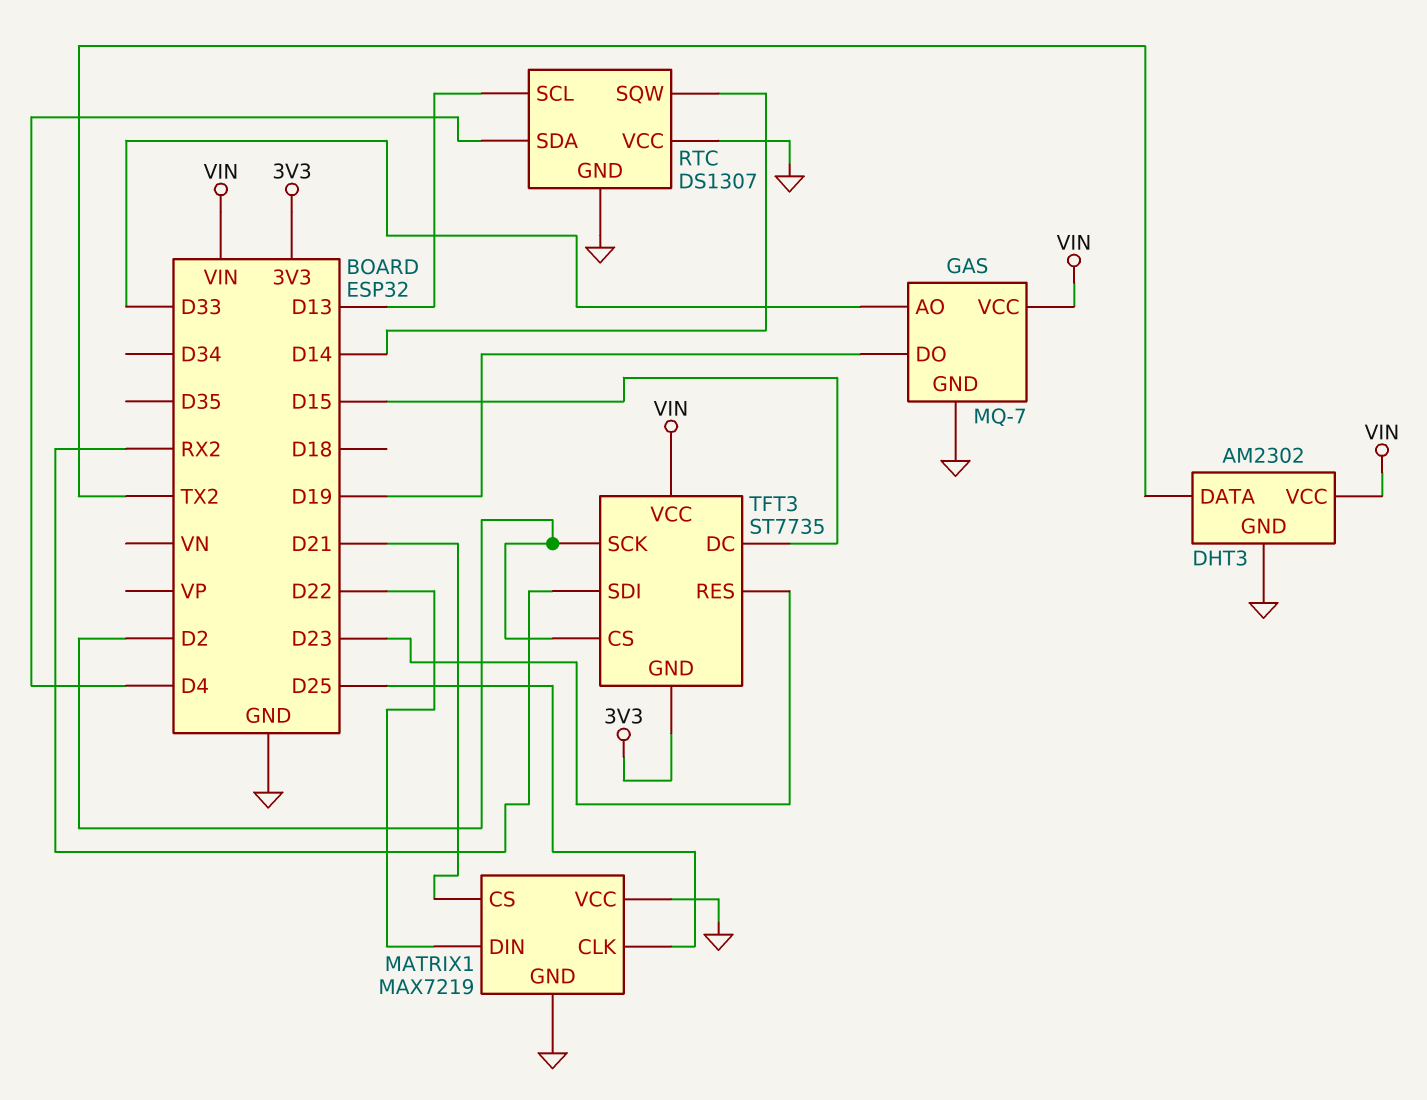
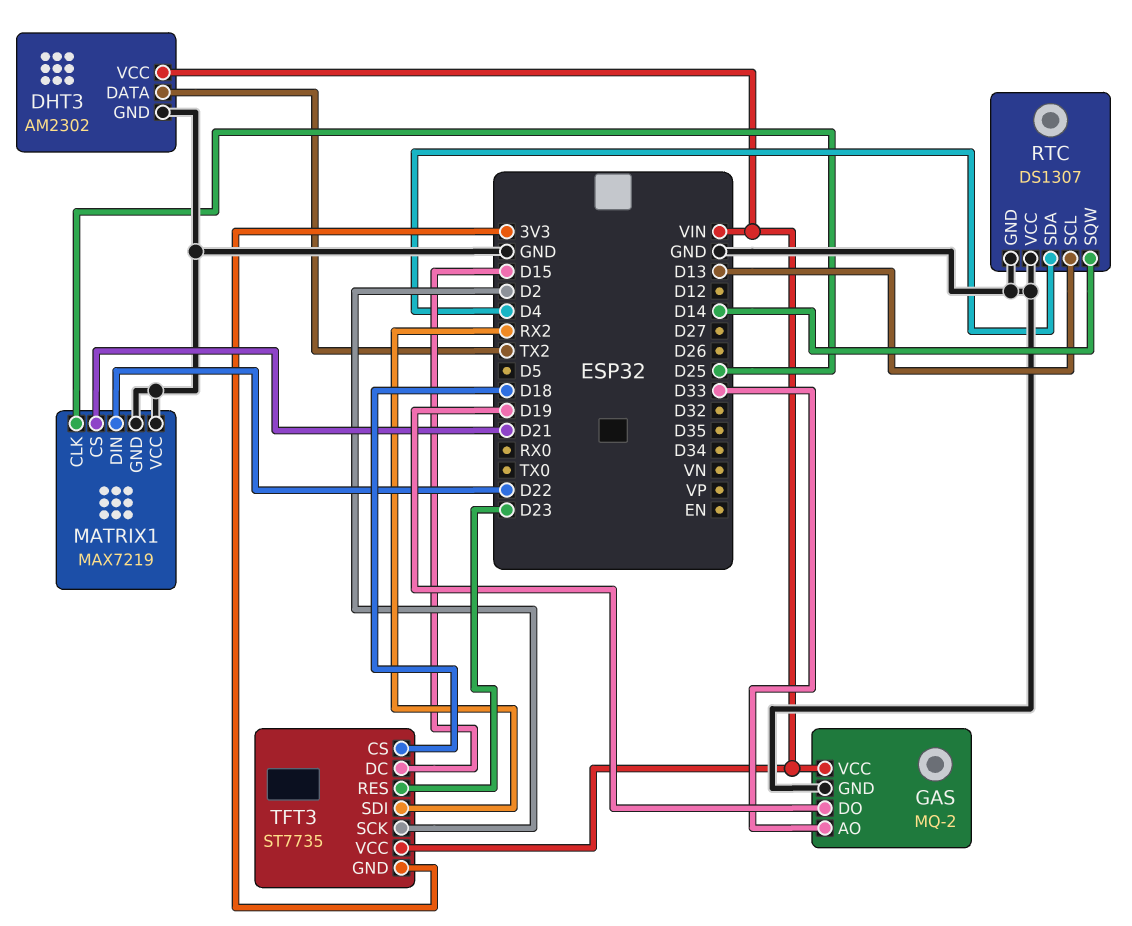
GAS: MQ-7 -> MQ-2
TFT3 pin CS: D2 -> D18

